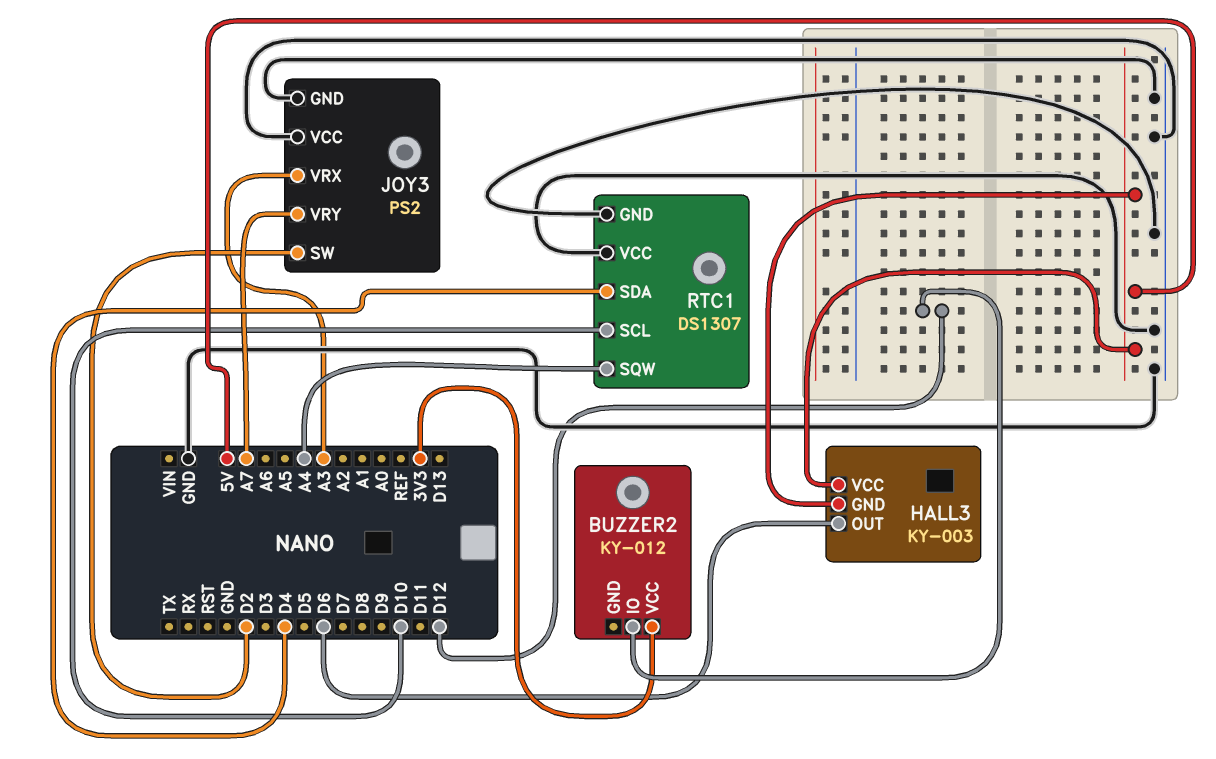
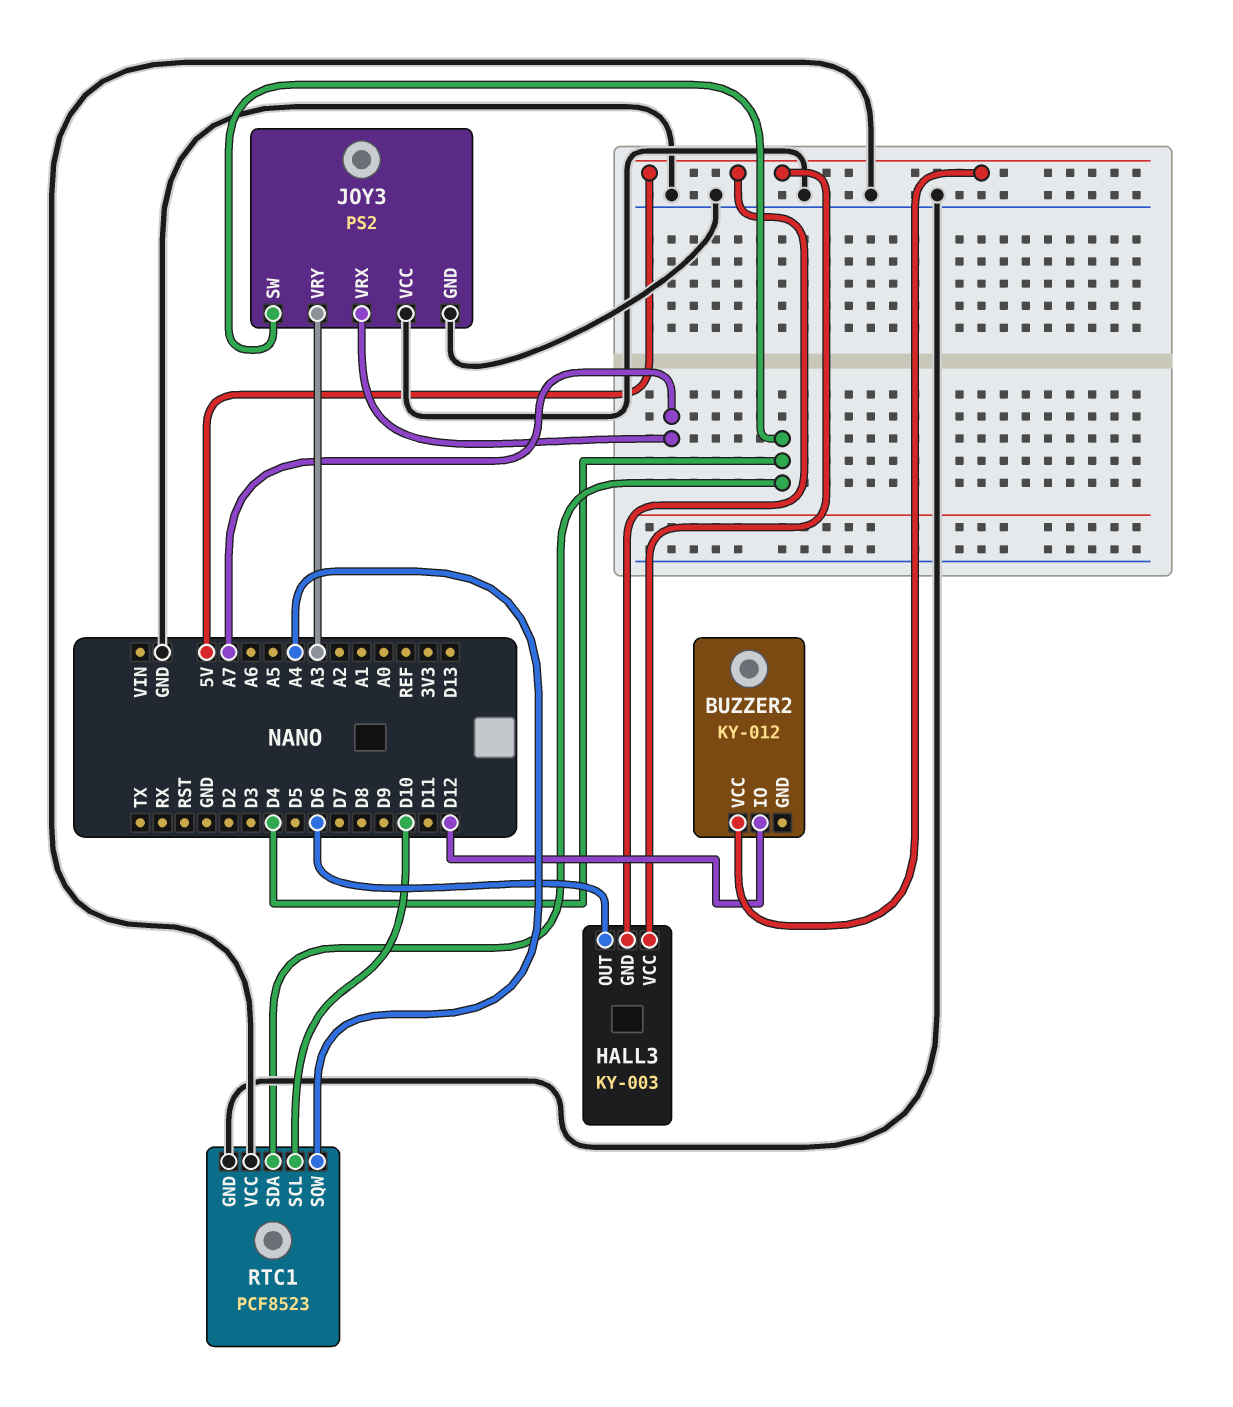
BUZZER2 pin VCC: 3V3 -> 5V
JOY3 pin SW: D2 -> D4
JOY3 pin VRX: A3 -> A7
JOY3 pin VRY: A7 -> A3
RTC1: DS1307 -> PCF8523

